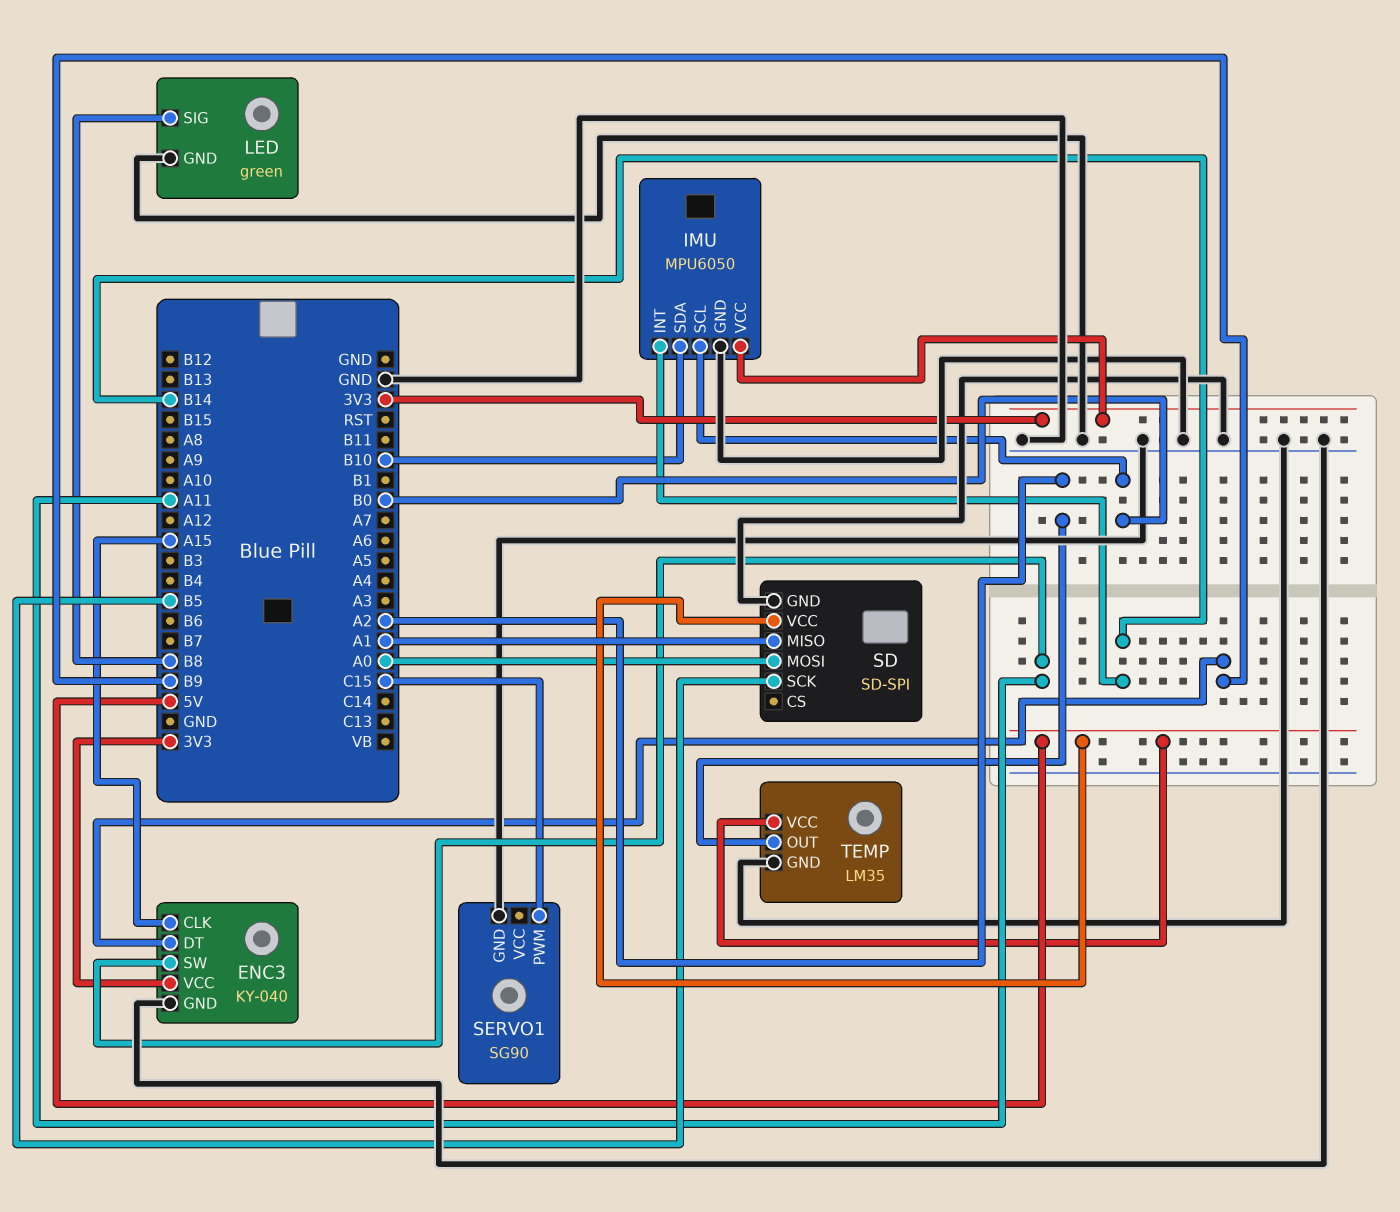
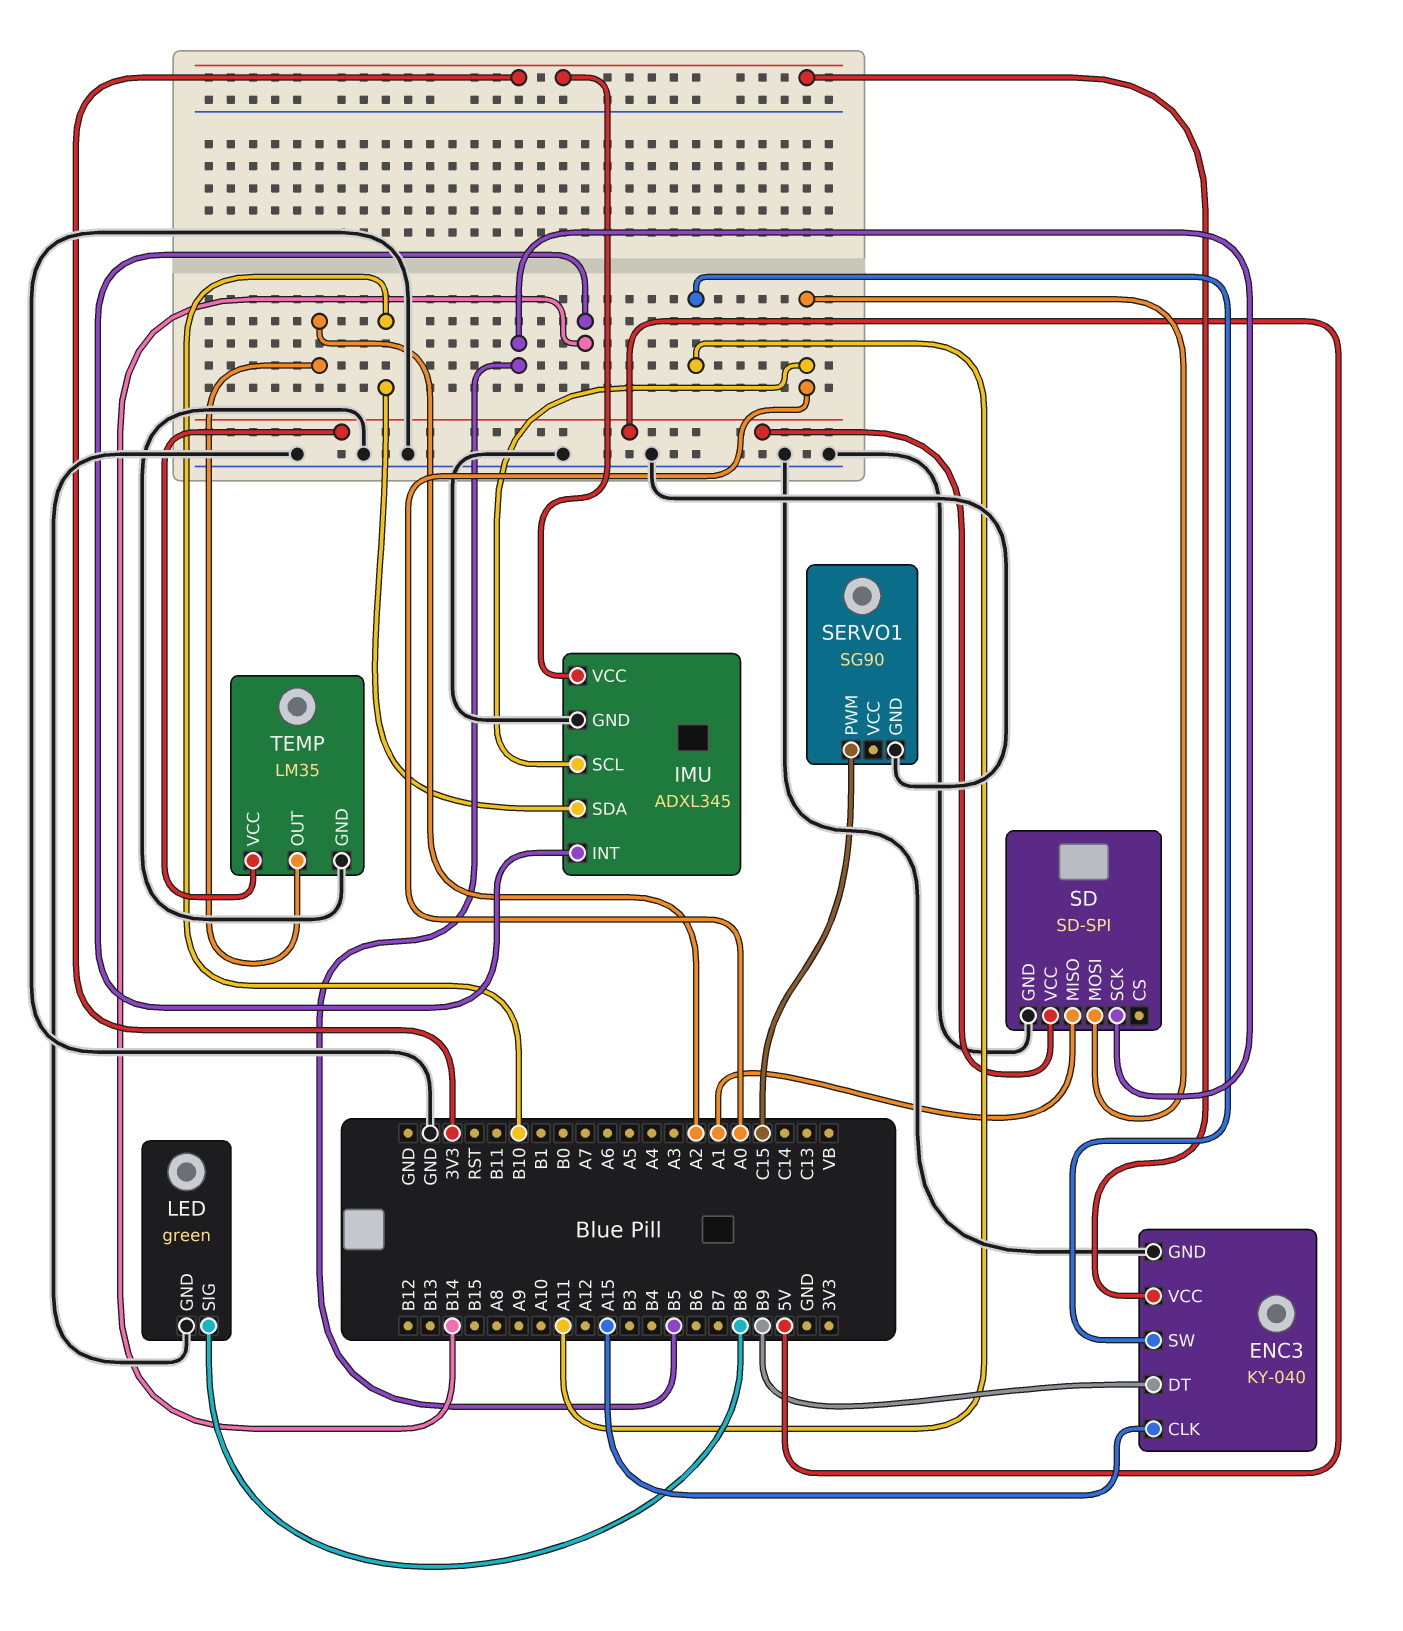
IMU: MPU6050 -> ADXL345
IMU pin SCL: B0 -> A0

